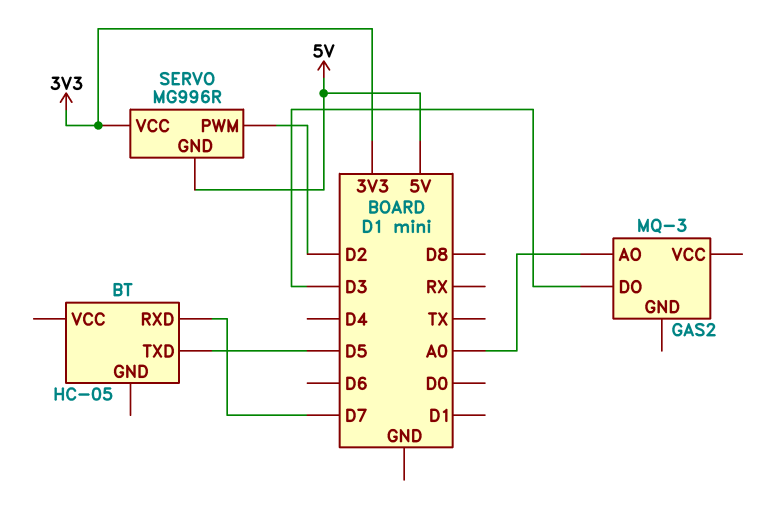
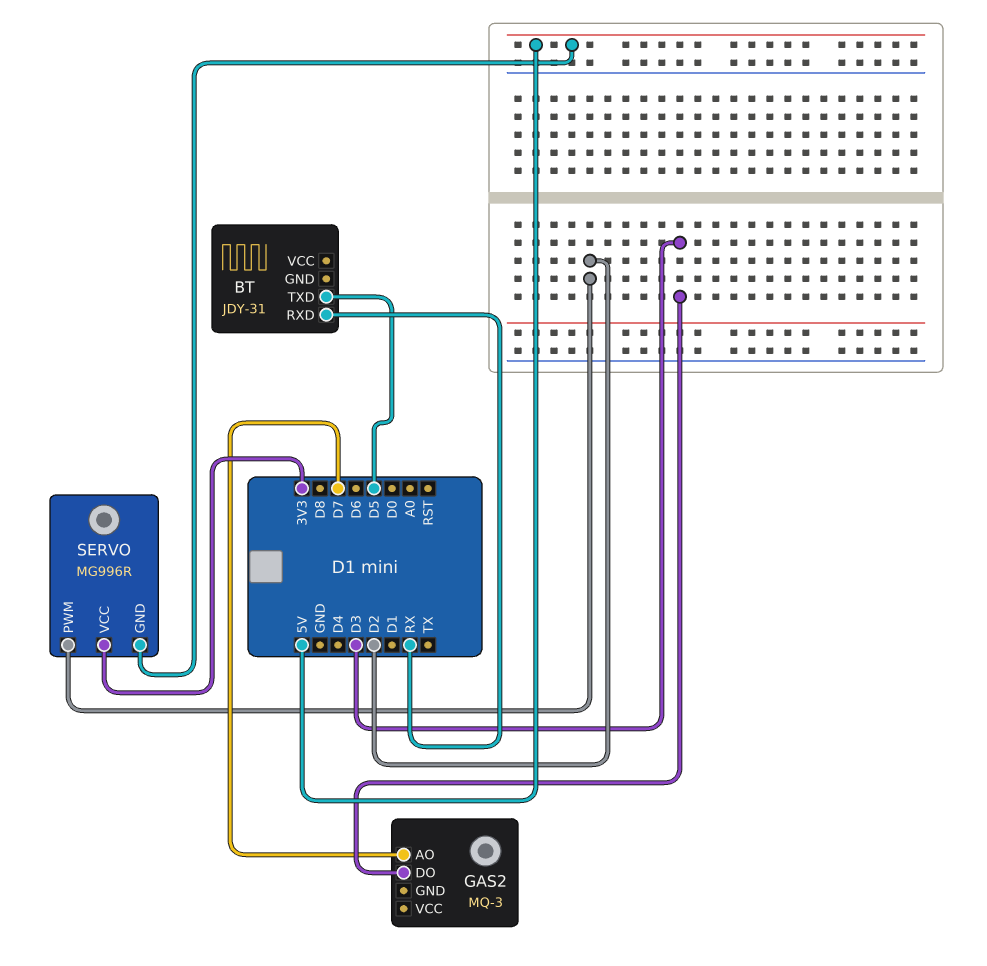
BT: HC-05 -> JDY-31
BT pin RXD: D7 -> RX
GAS2 pin AO: A0 -> D7

